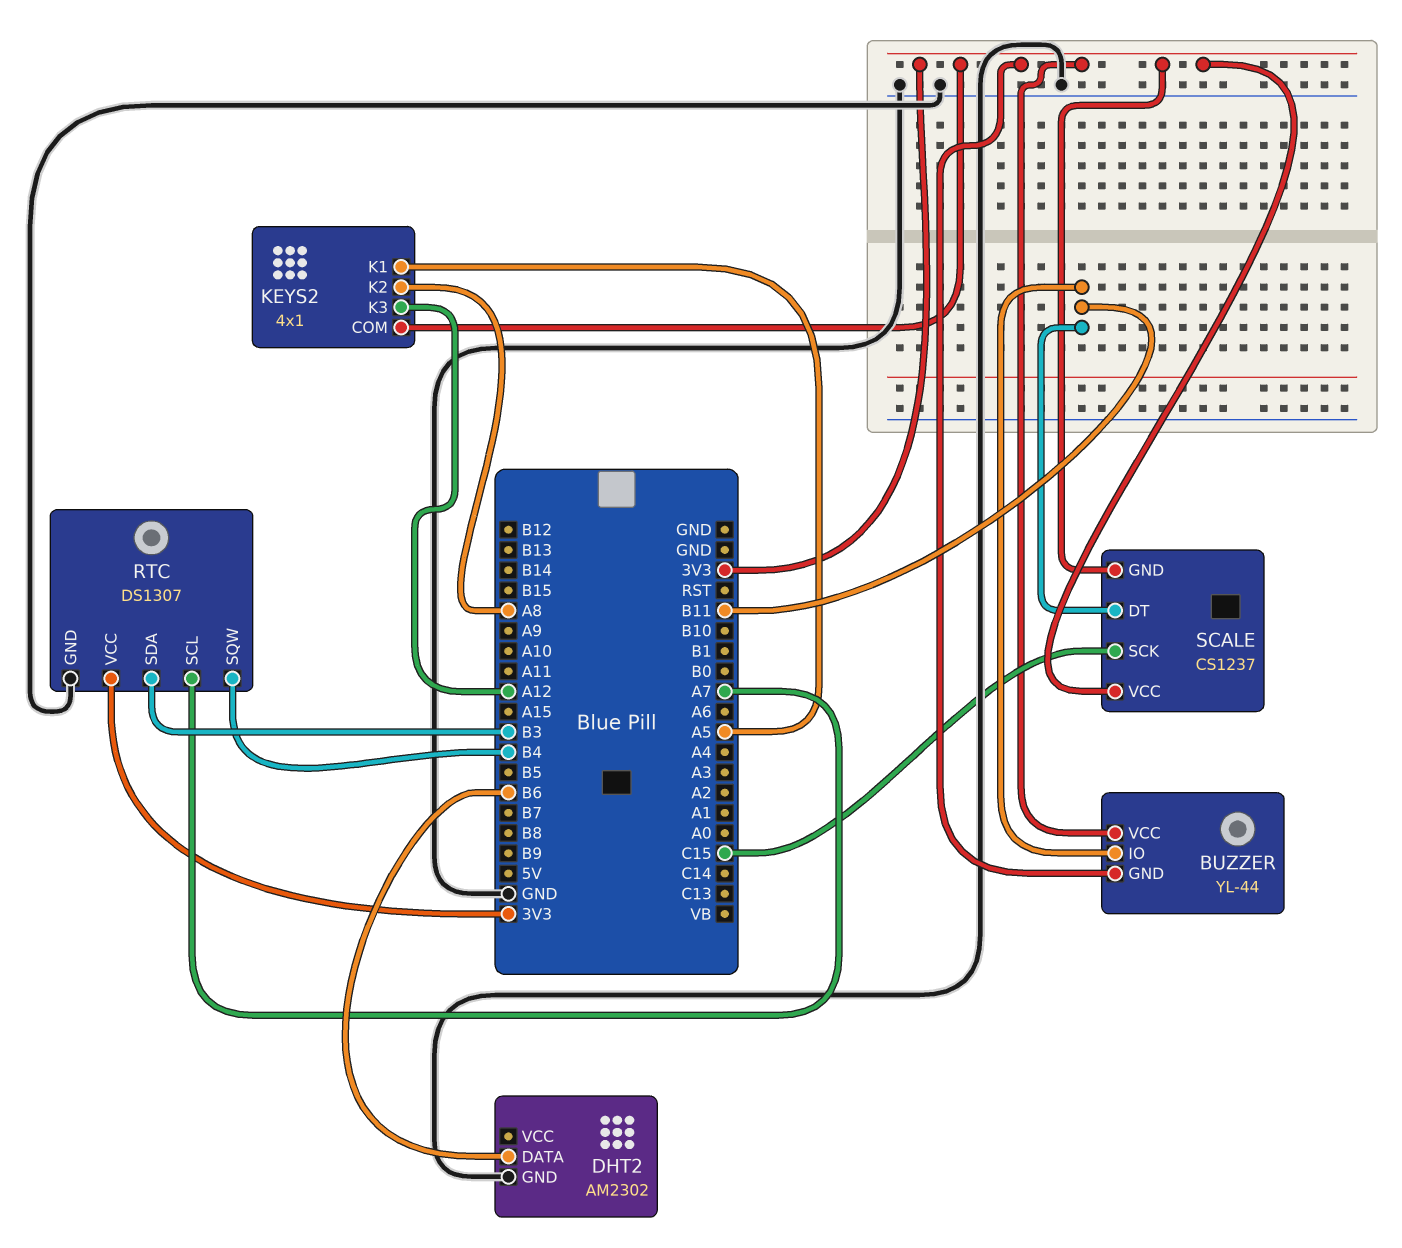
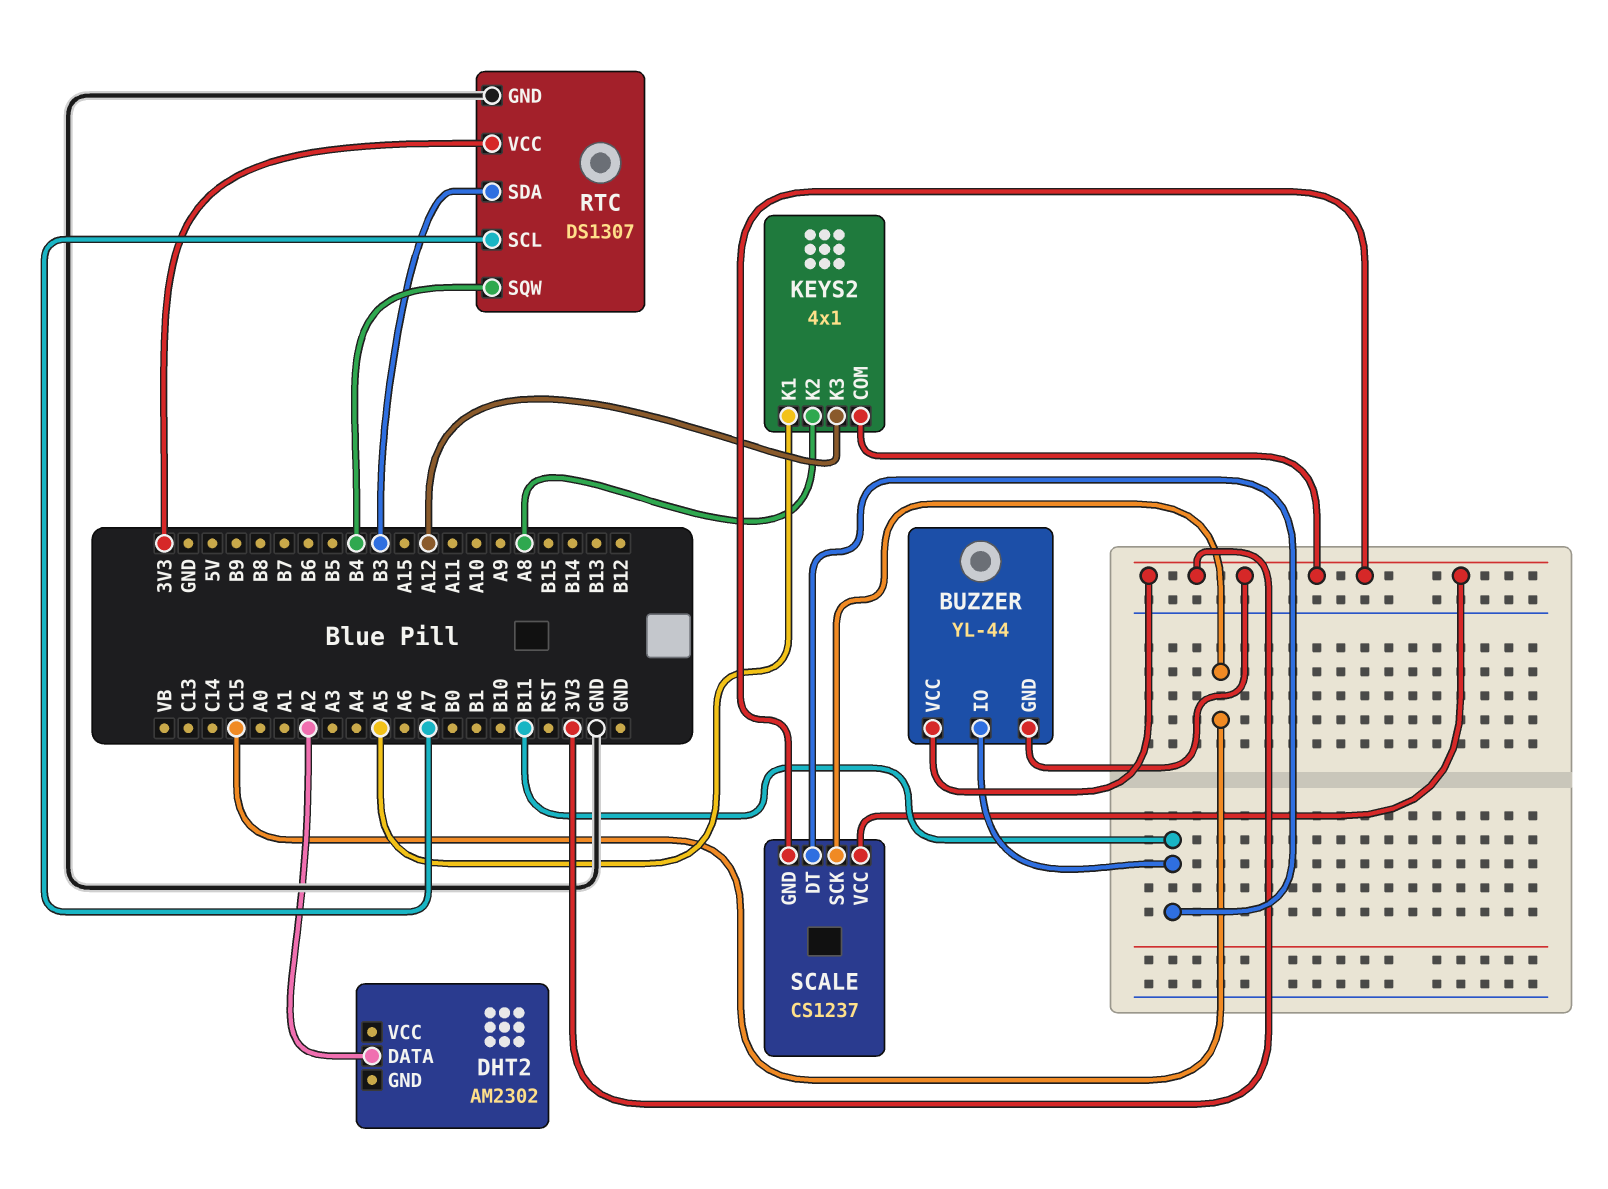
DHT2 pin DATA: B6 -> A2
DHT2 pin GND: GND -> none

